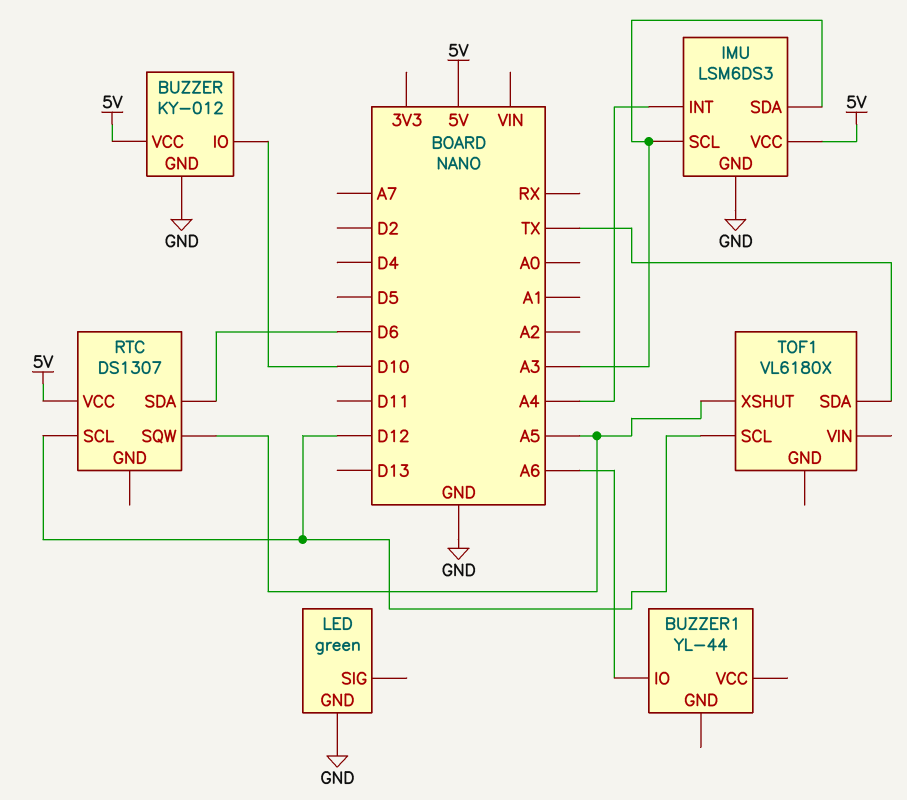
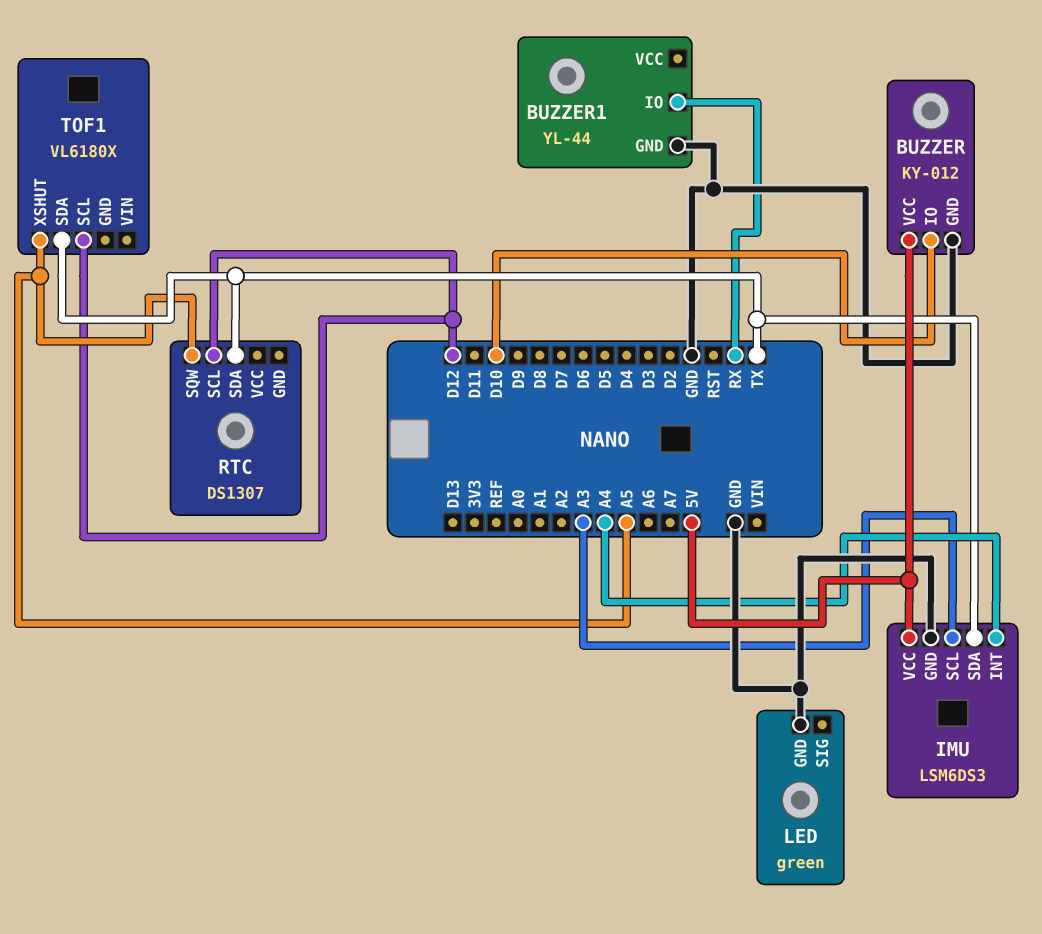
BUZZER1 pin GND: none -> GND
BUZZER1 pin IO: A6 -> RX
IMU pin SDA: A3 -> TX
RTC pin SDA: D6 -> TX
RTC pin VCC: 5V -> none

